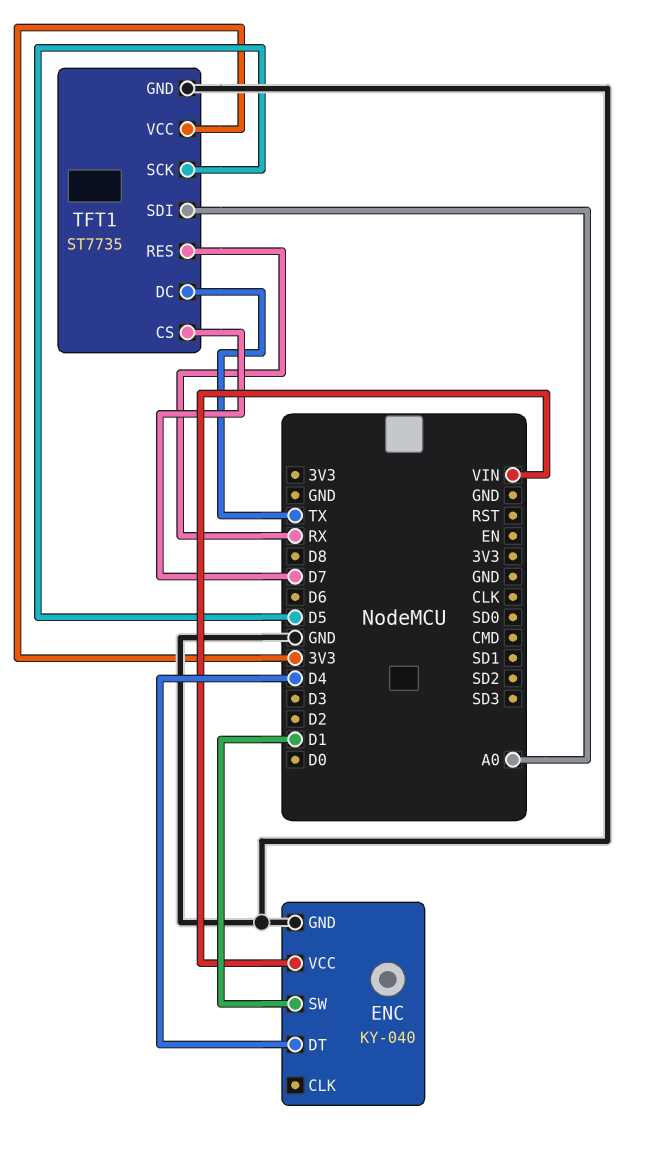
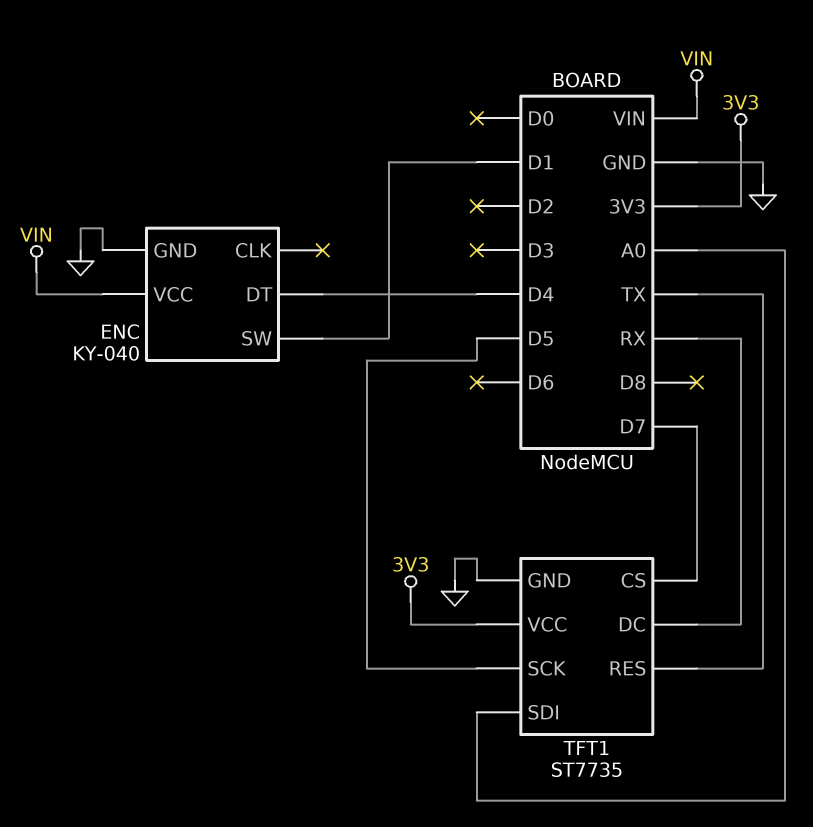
TFT1 pin DC: TX -> RX
TFT1 pin RES: RX -> TX

